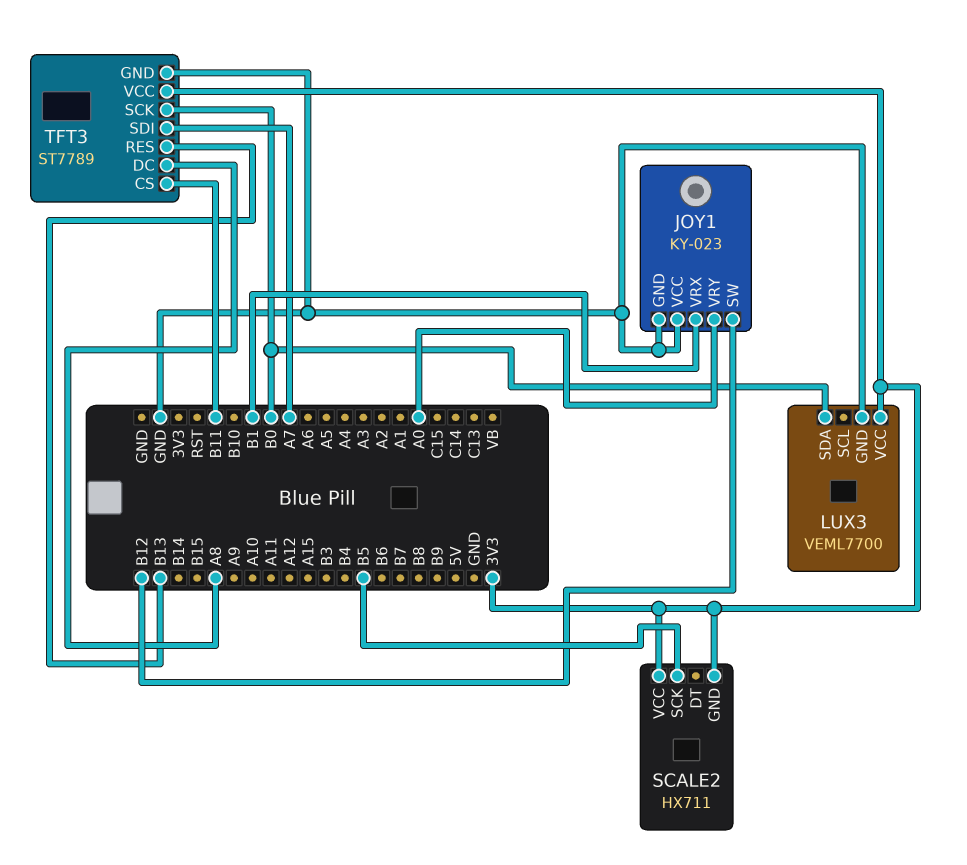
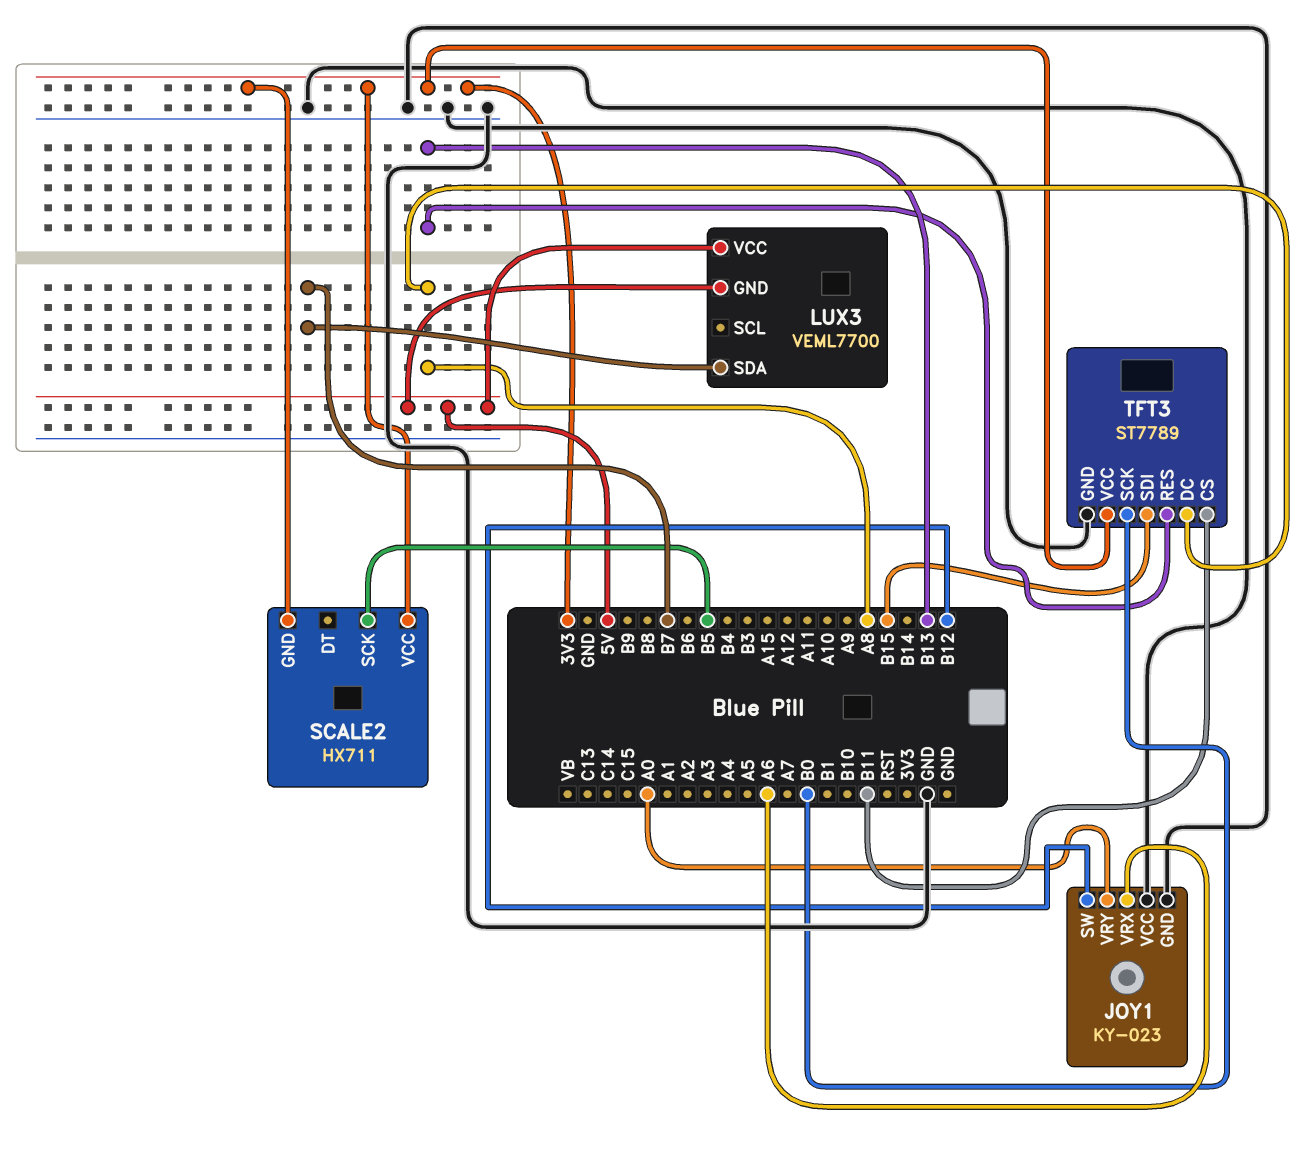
JOY1 pin VRX: B1 -> A6
LUX3 pin GND: GND -> 5V
LUX3 pin SDA: B0 -> B7
LUX3 pin VCC: 3V3 -> 5V
TFT3 pin SDI: A7 -> B15

